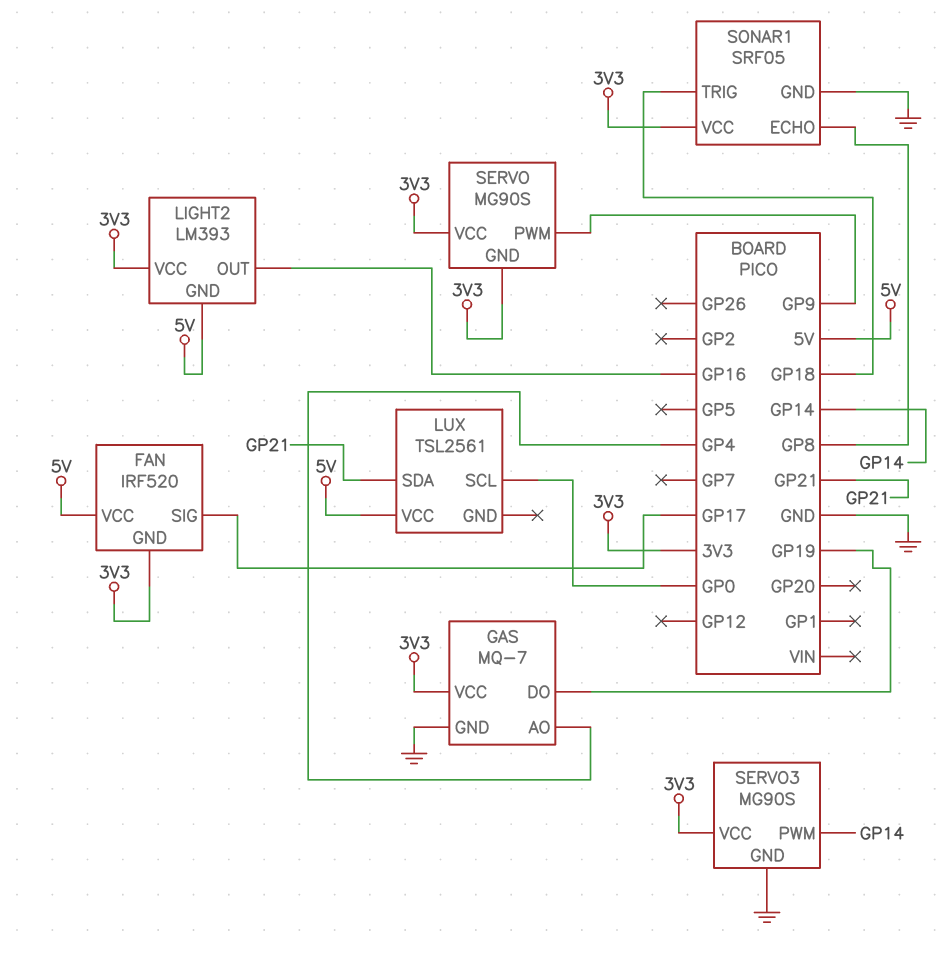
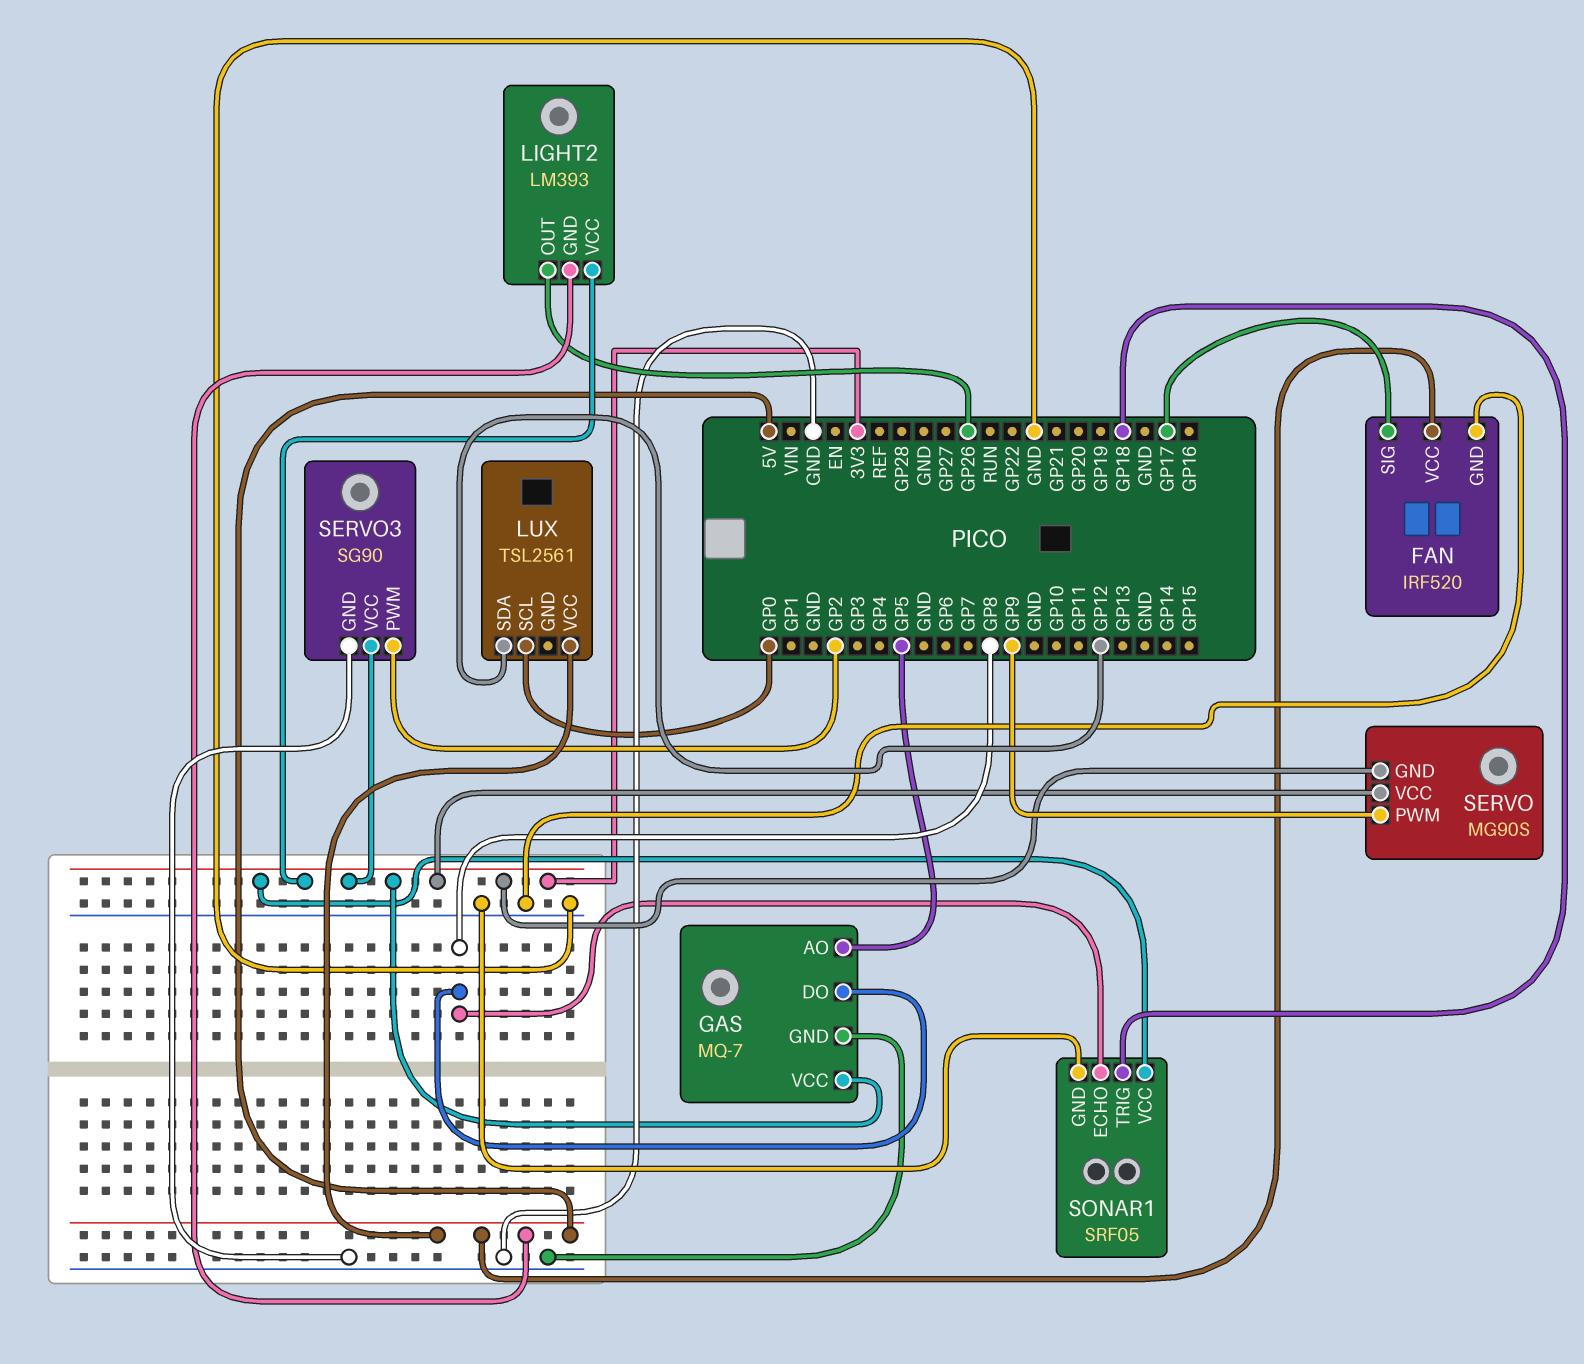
FAN pin GND: 3V3 -> GND
GAS pin AO: GP4 -> GP5
GAS pin DO: GP19 -> GP8
LIGHT2 pin OUT: GP16 -> GP26
LUX pin SDA: GP21 -> GP12
SERVO3: MG90S -> SG90
SERVO3 pin PWM: GP14 -> GP2

